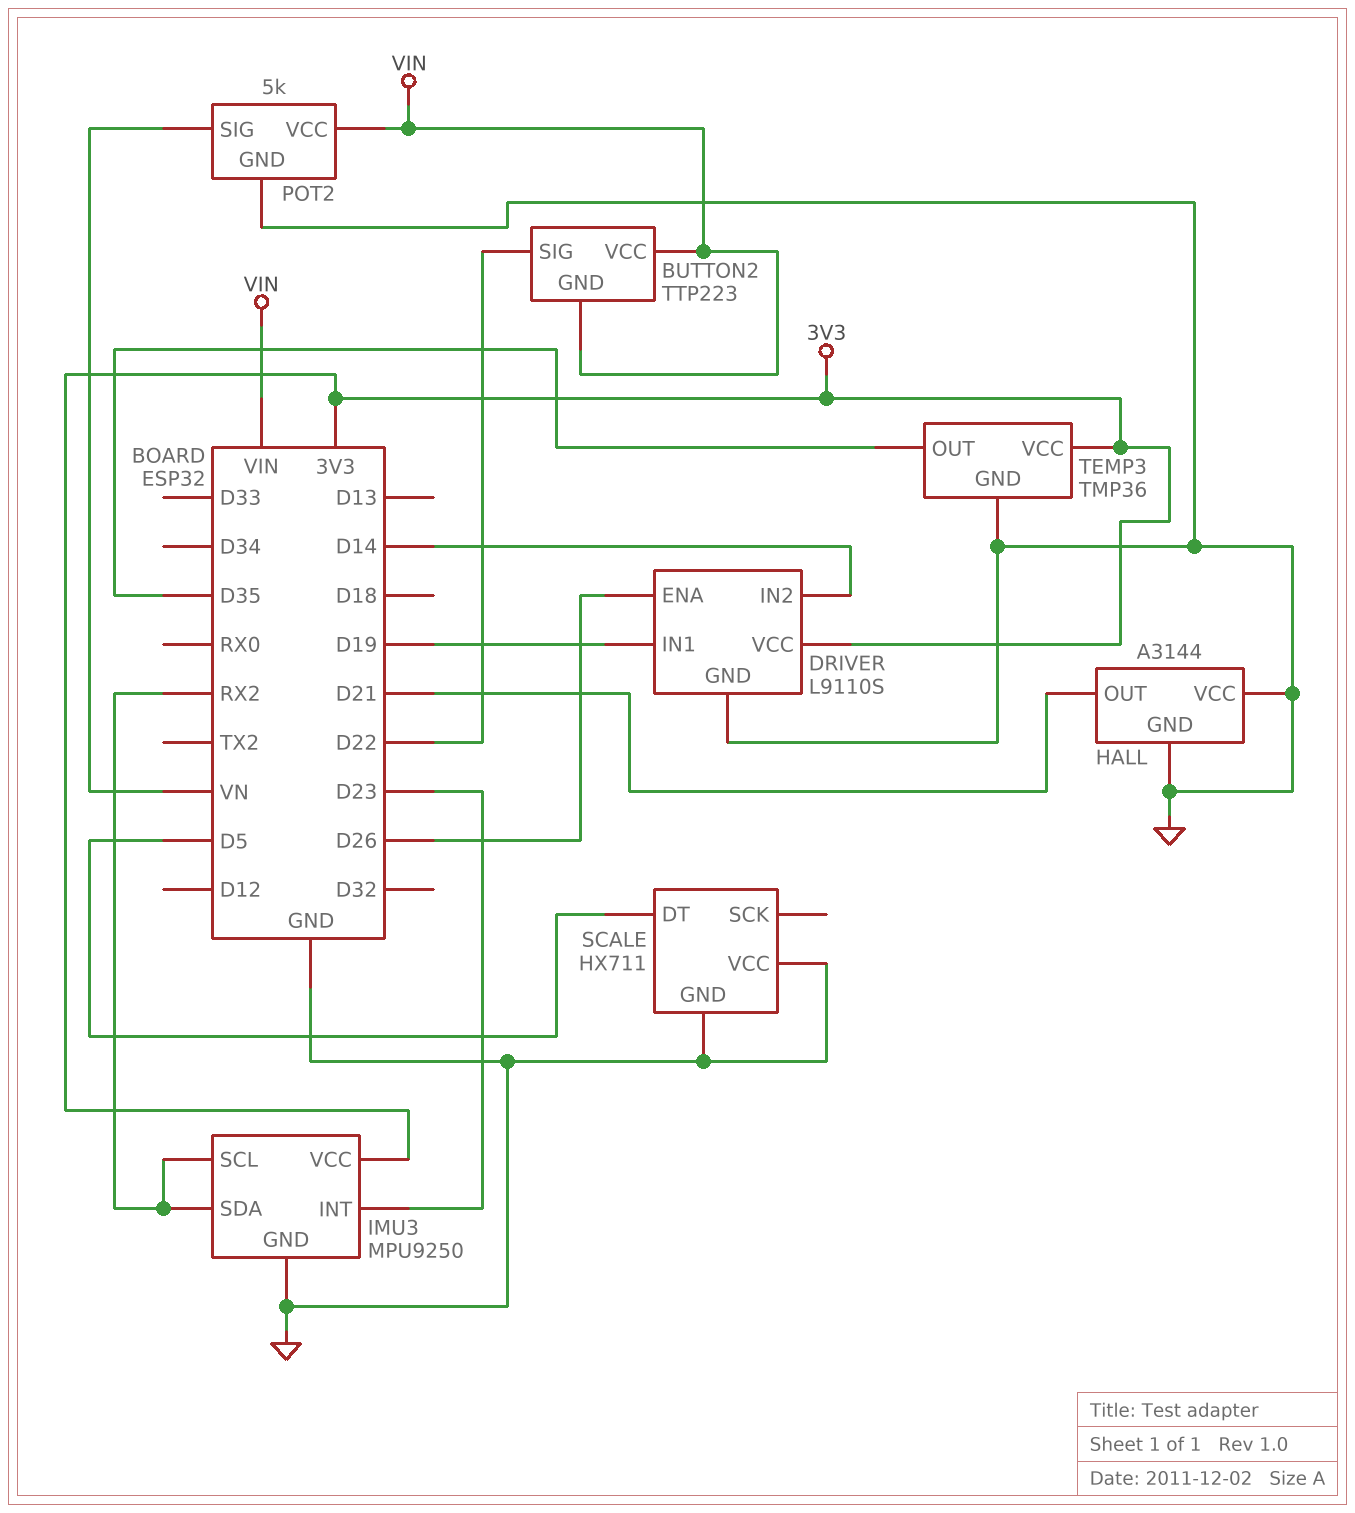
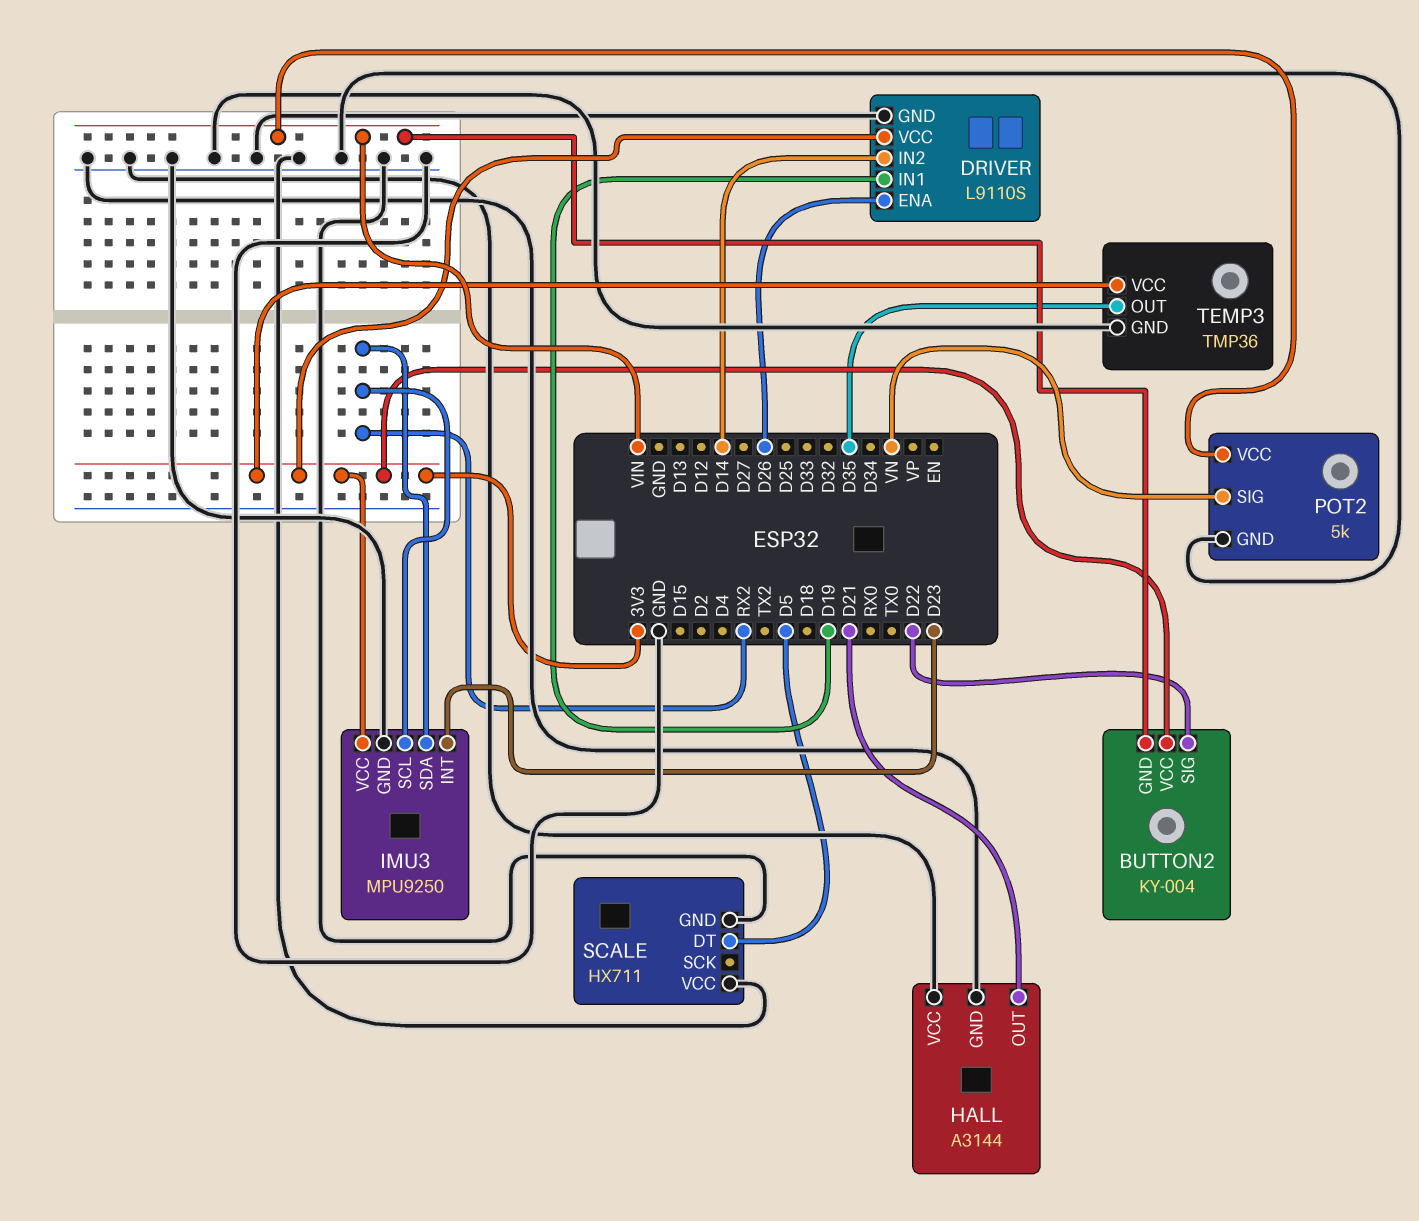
BUTTON2: TTP223 -> KY-004
BUTTON2 pin VCC: VIN -> 3V3

